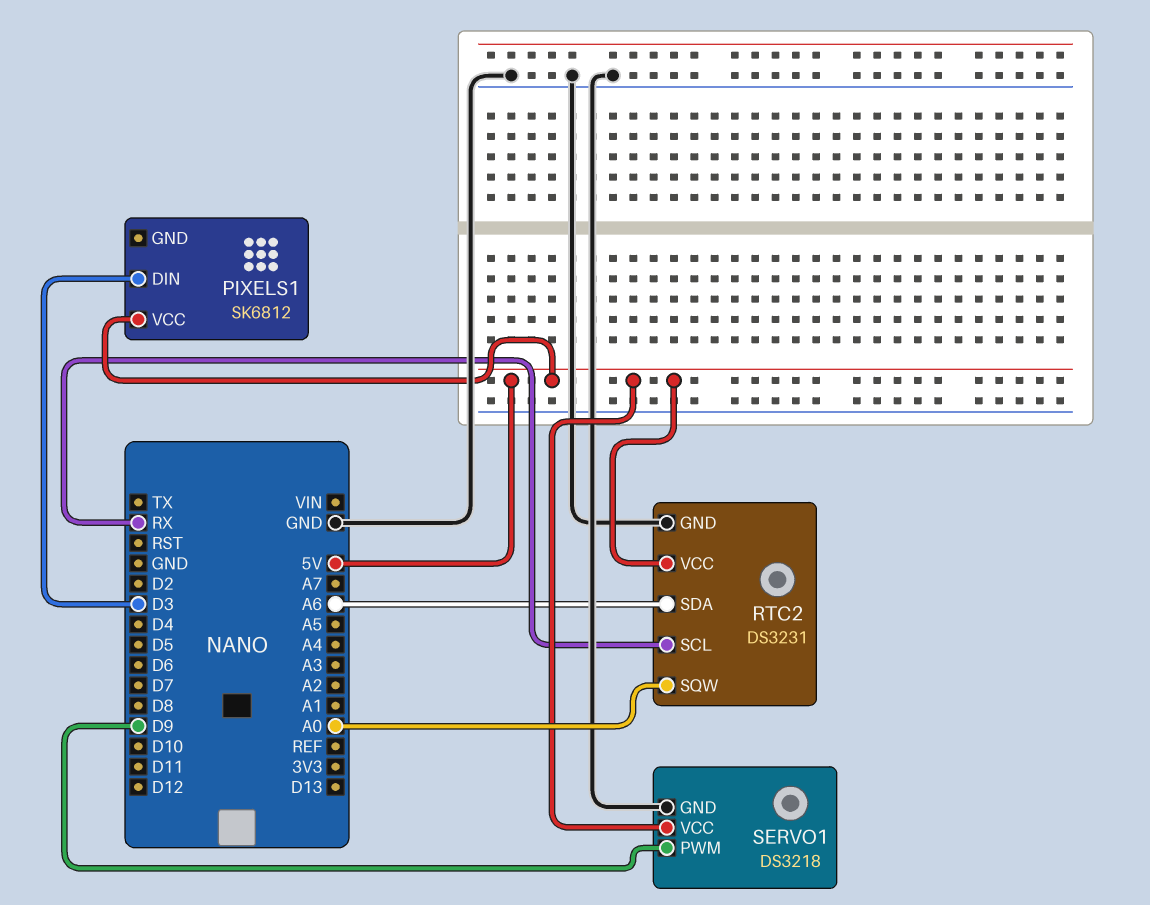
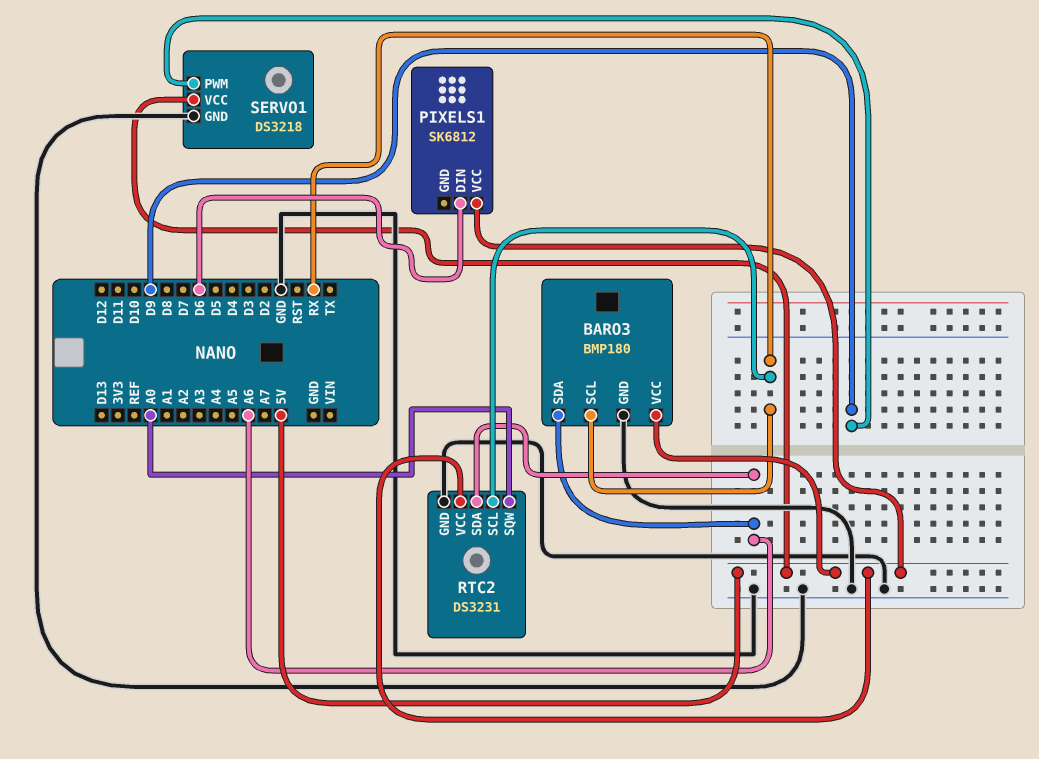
BARO3: none -> BMP180
BARO3 pin GND: none -> GND
BARO3 pin SCL: none -> RX
BARO3 pin SDA: none -> A6
BARO3 pin VCC: none -> 5V
PIXELS1 pin DIN: D3 -> D6

